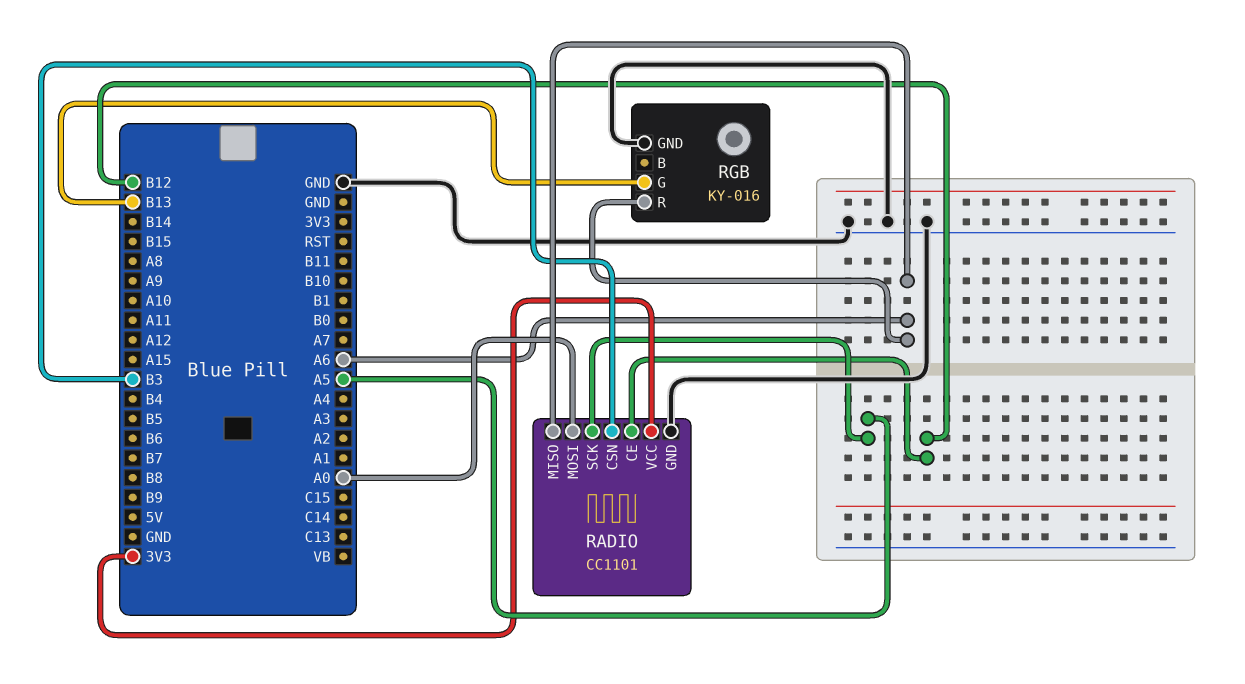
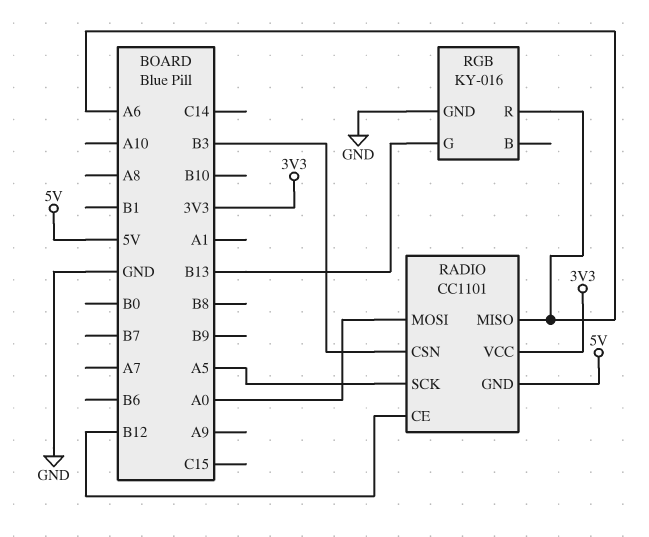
RADIO pin GND: GND -> 5V

